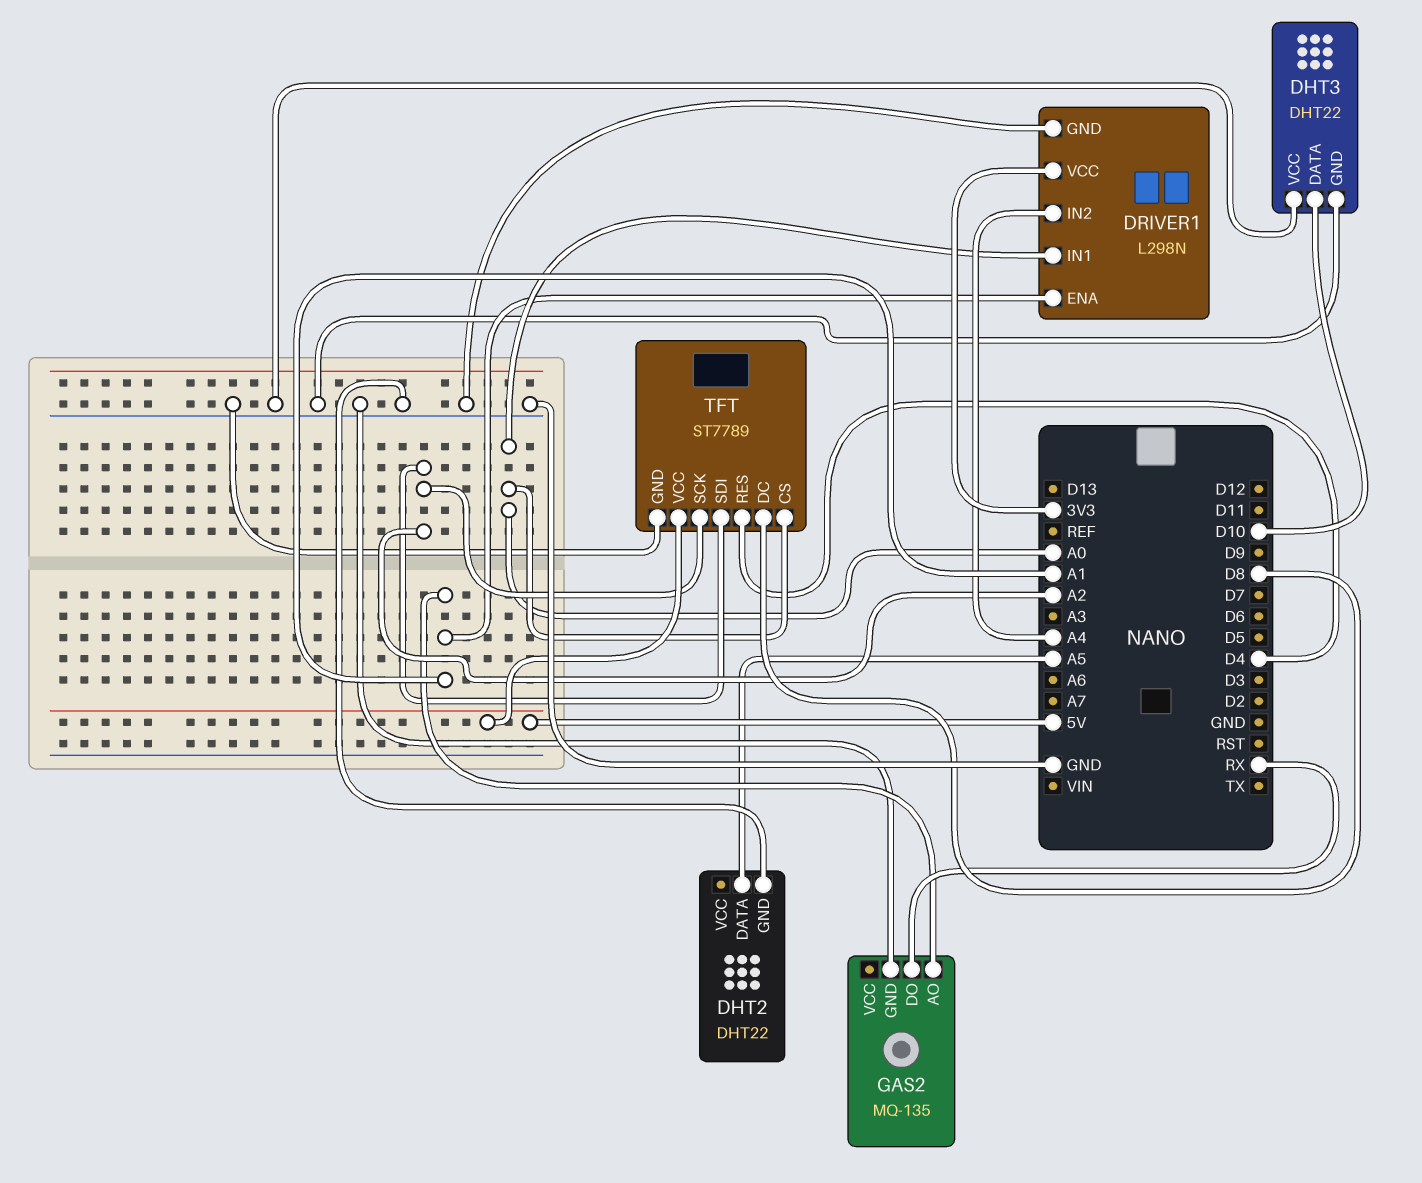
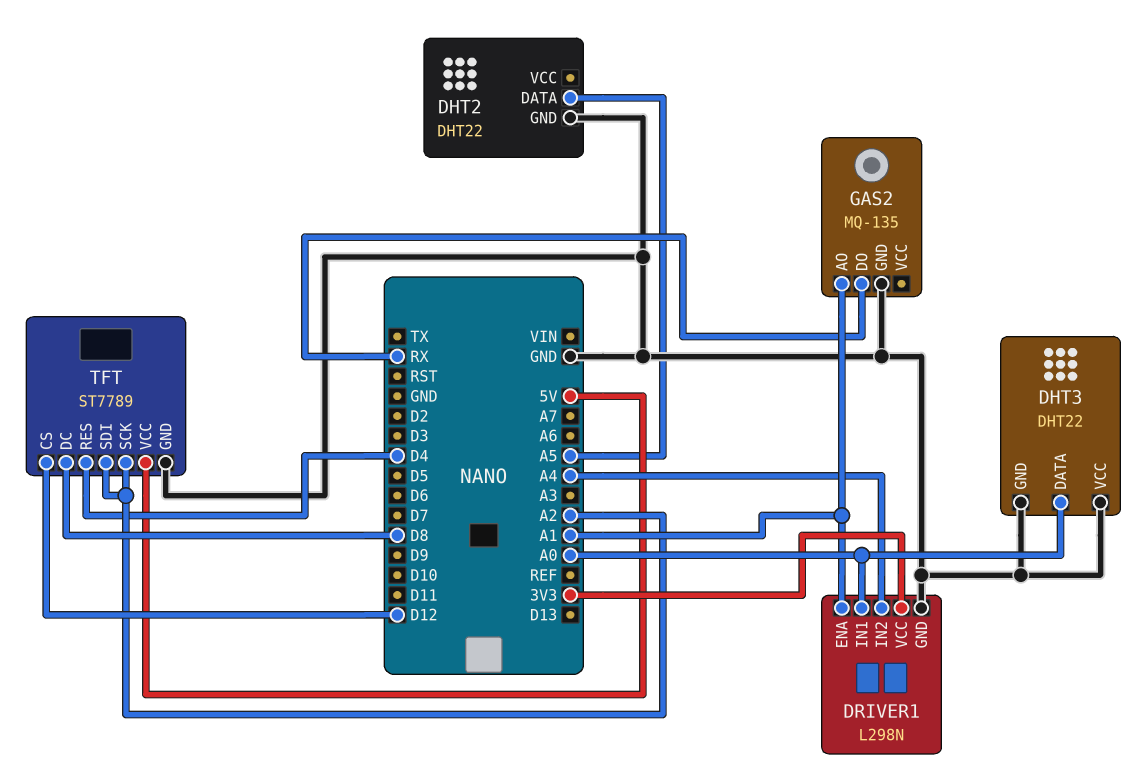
DHT3 pin DATA: D10 -> A0
TFT pin CS: A0 -> D12

